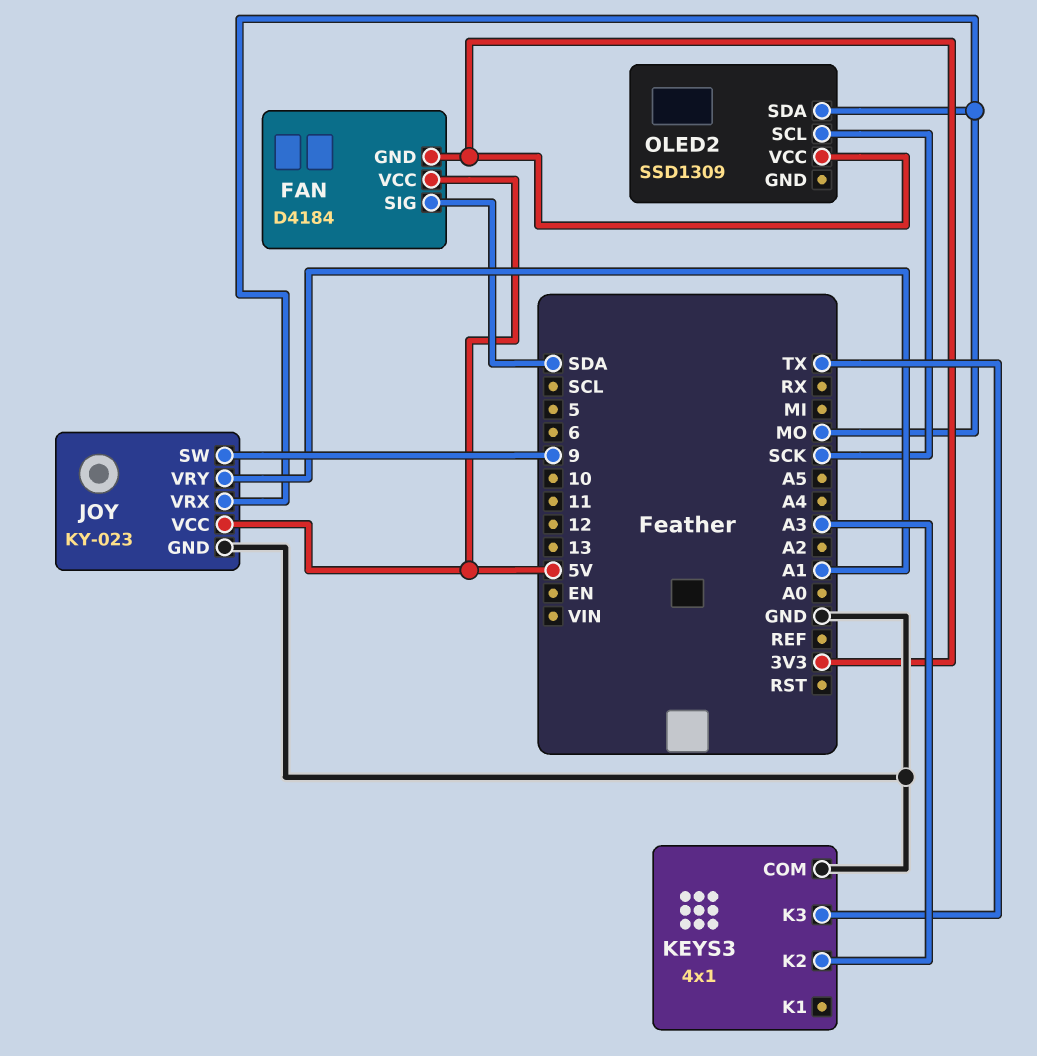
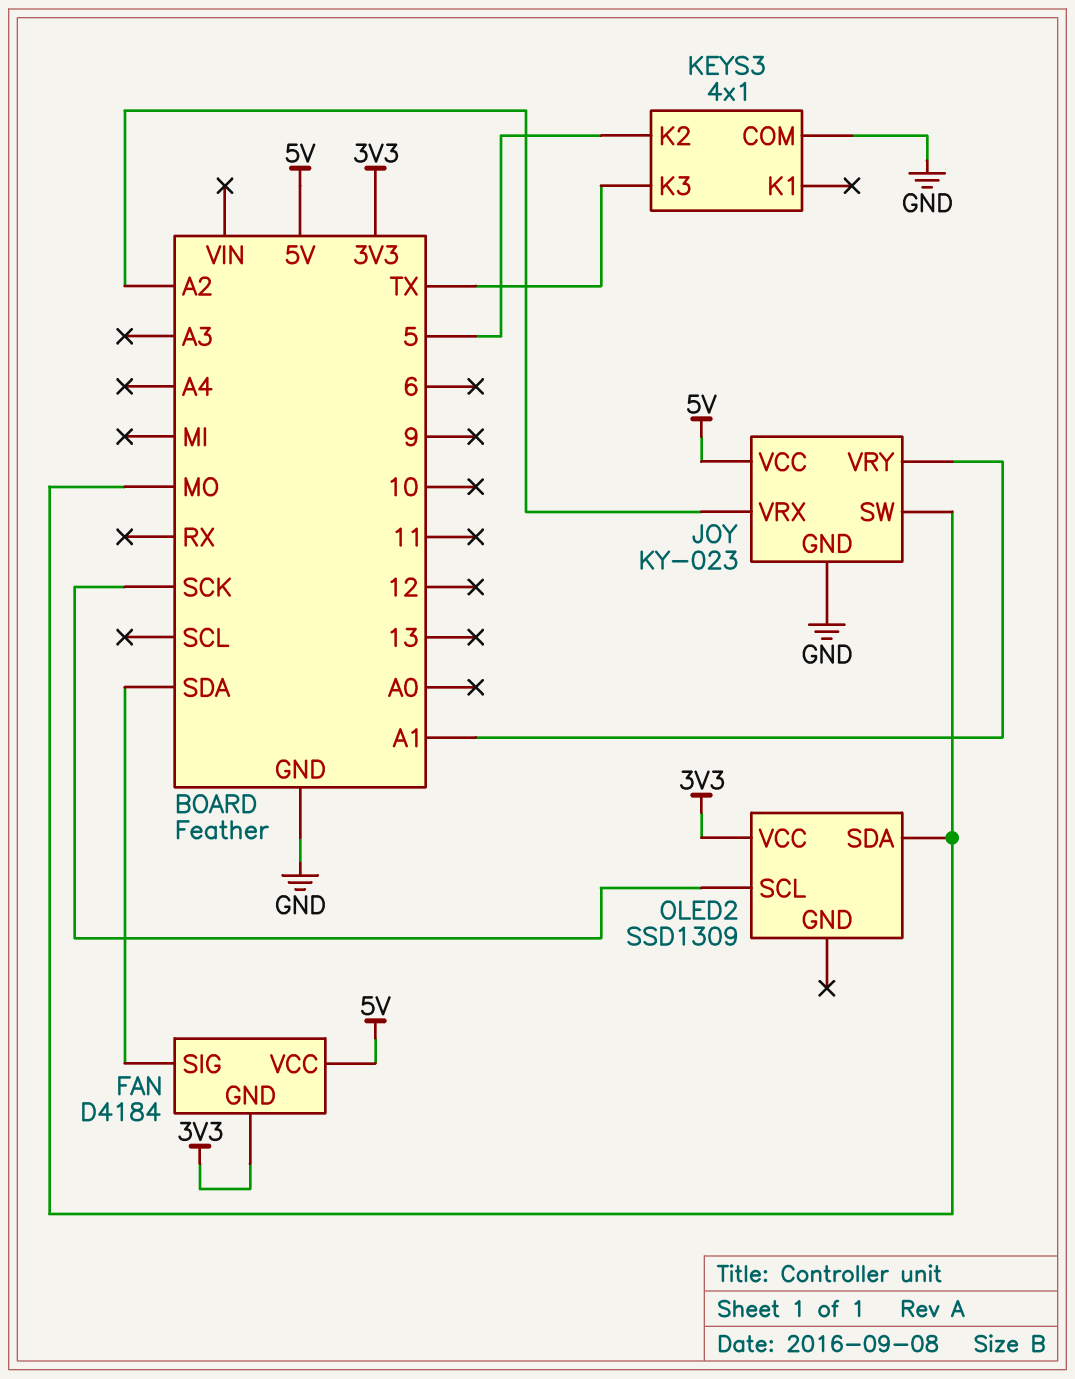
JOY pin SW: 9 -> MO
JOY pin VRX: MO -> A2
KEYS3 pin K2: A3 -> 5

